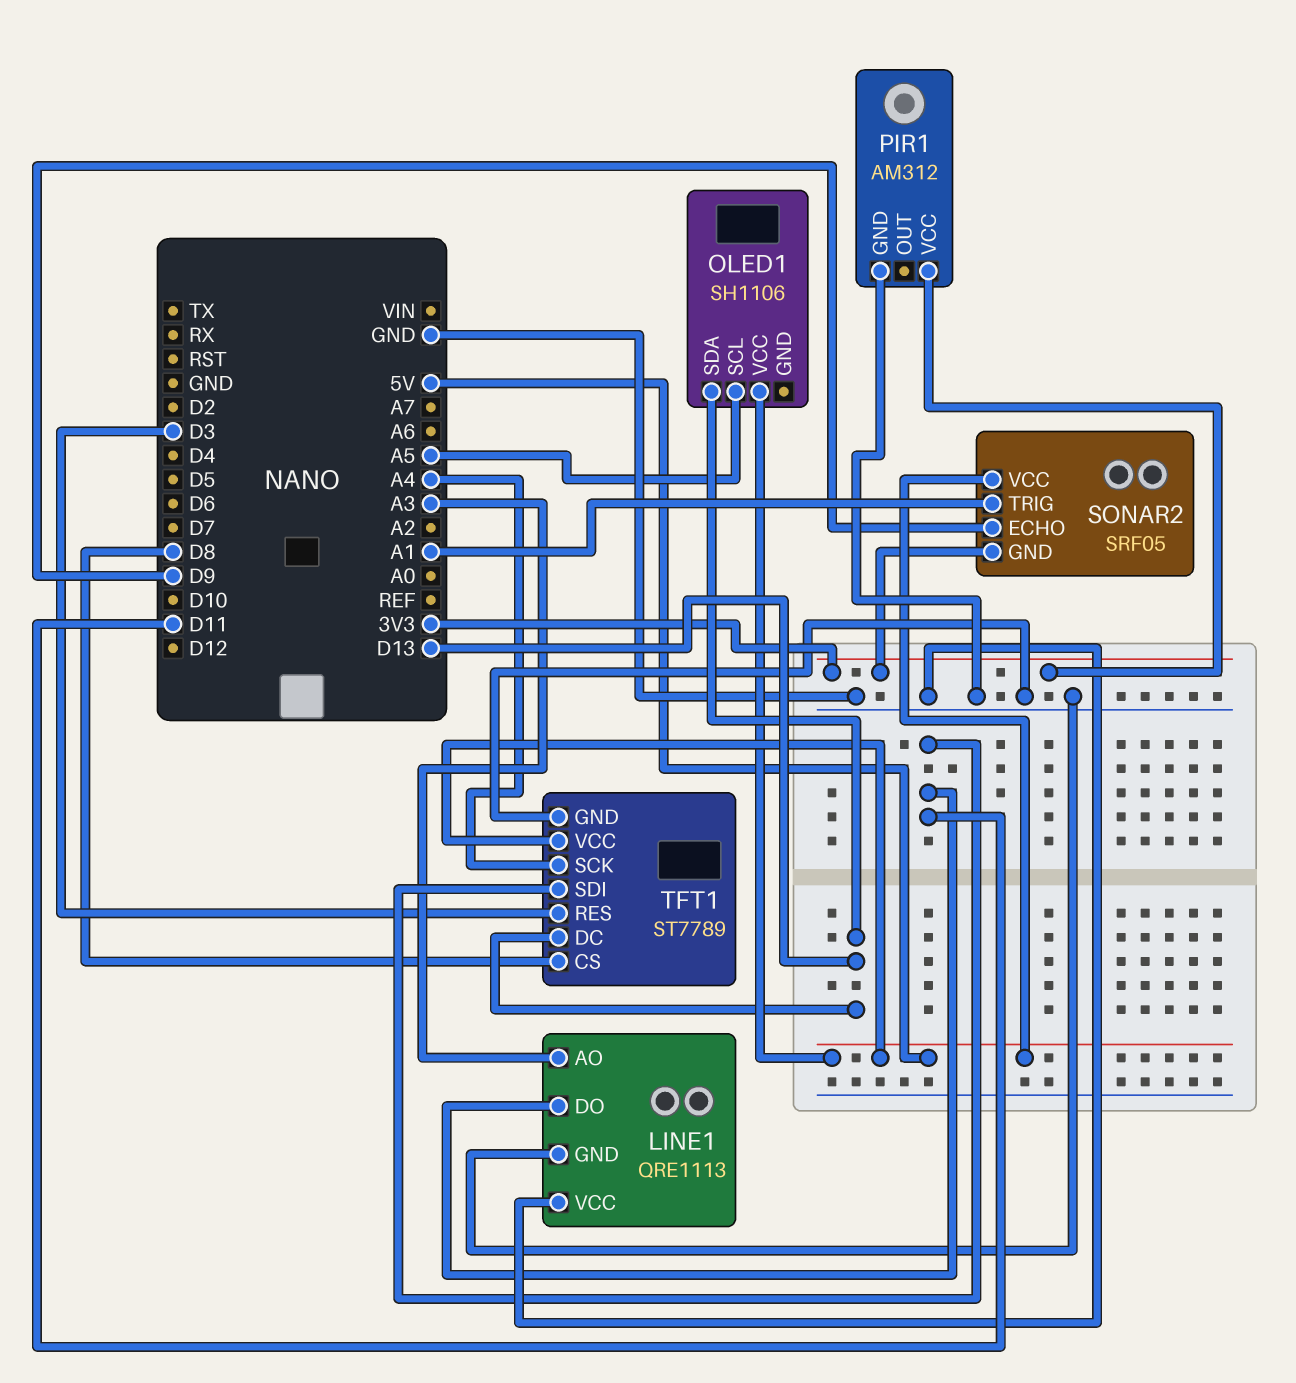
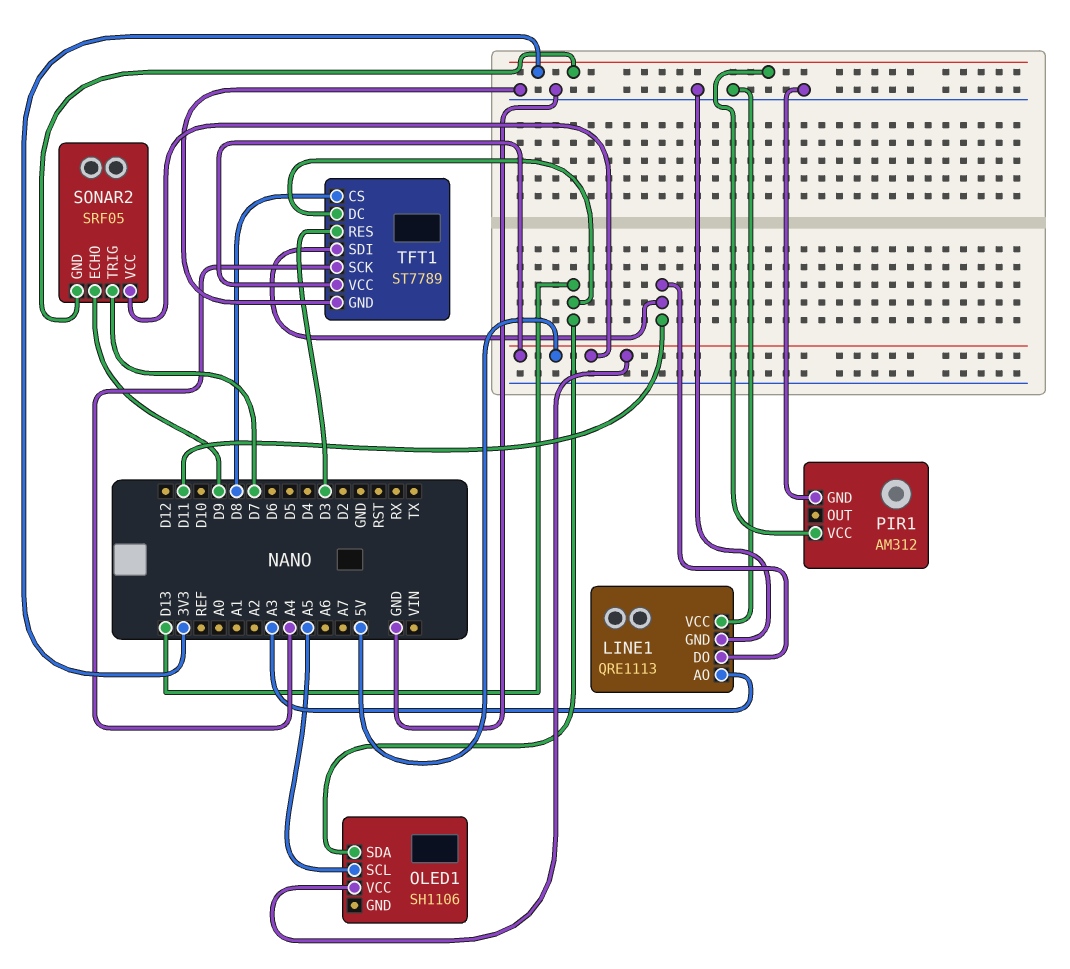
SONAR2 pin TRIG: A1 -> D7

